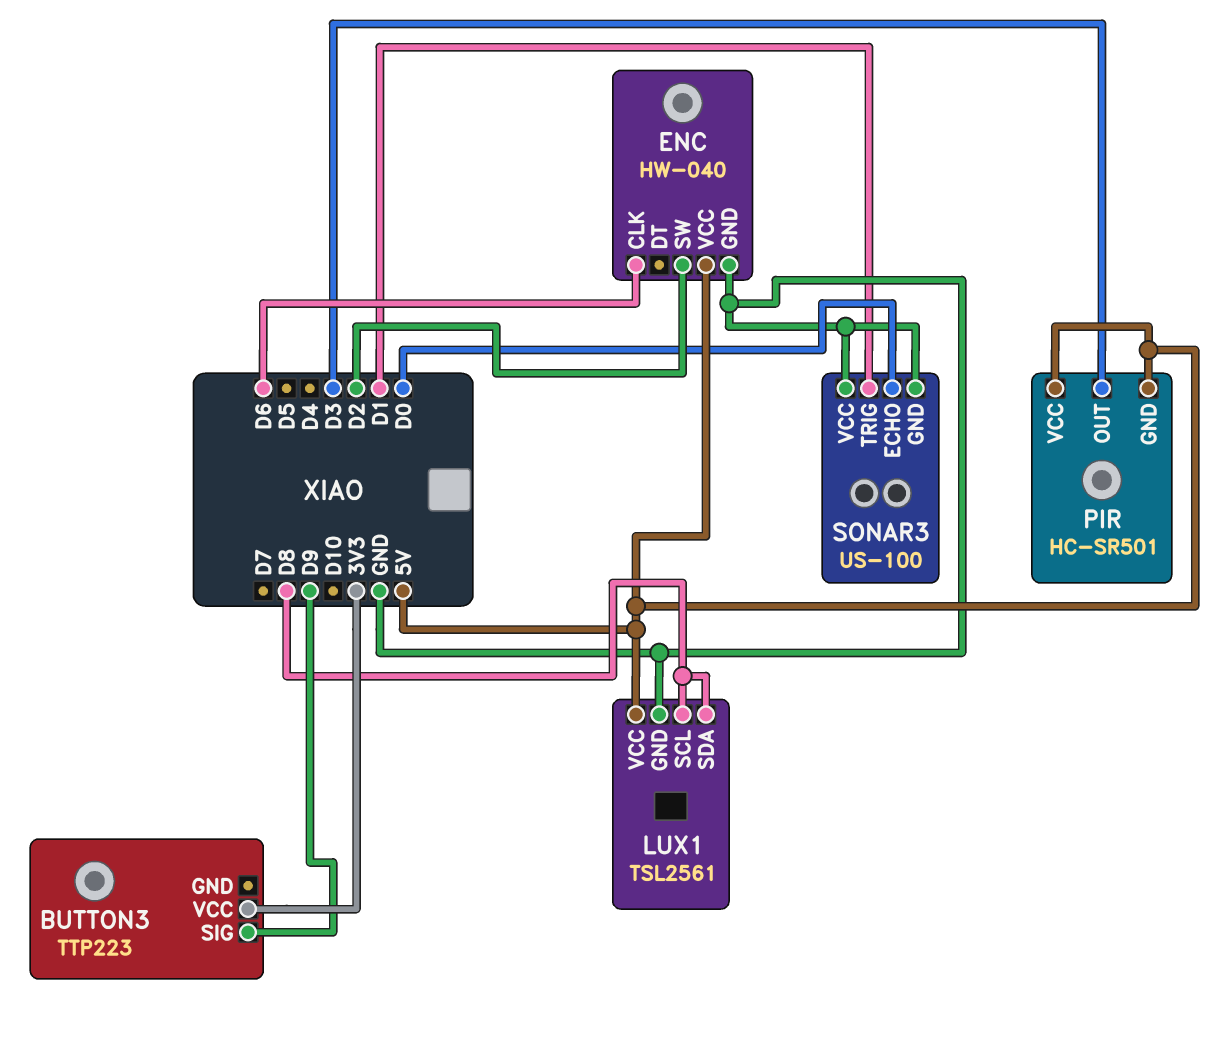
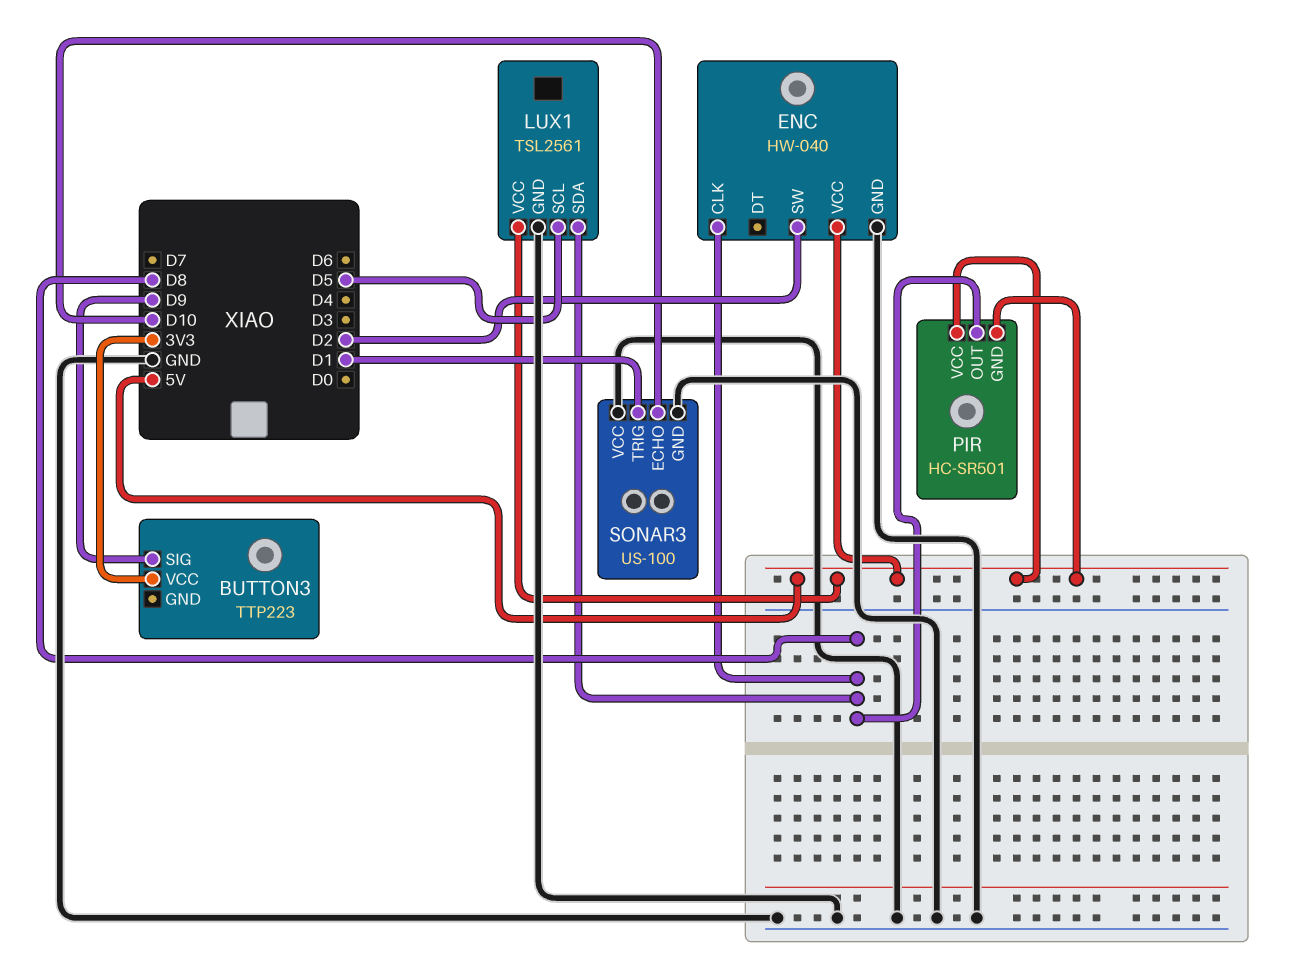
ENC pin CLK: D6 -> D8
LUX1 pin SCL: D8 -> D5
PIR pin OUT: D3 -> D8
SONAR3 pin ECHO: D0 -> D10

